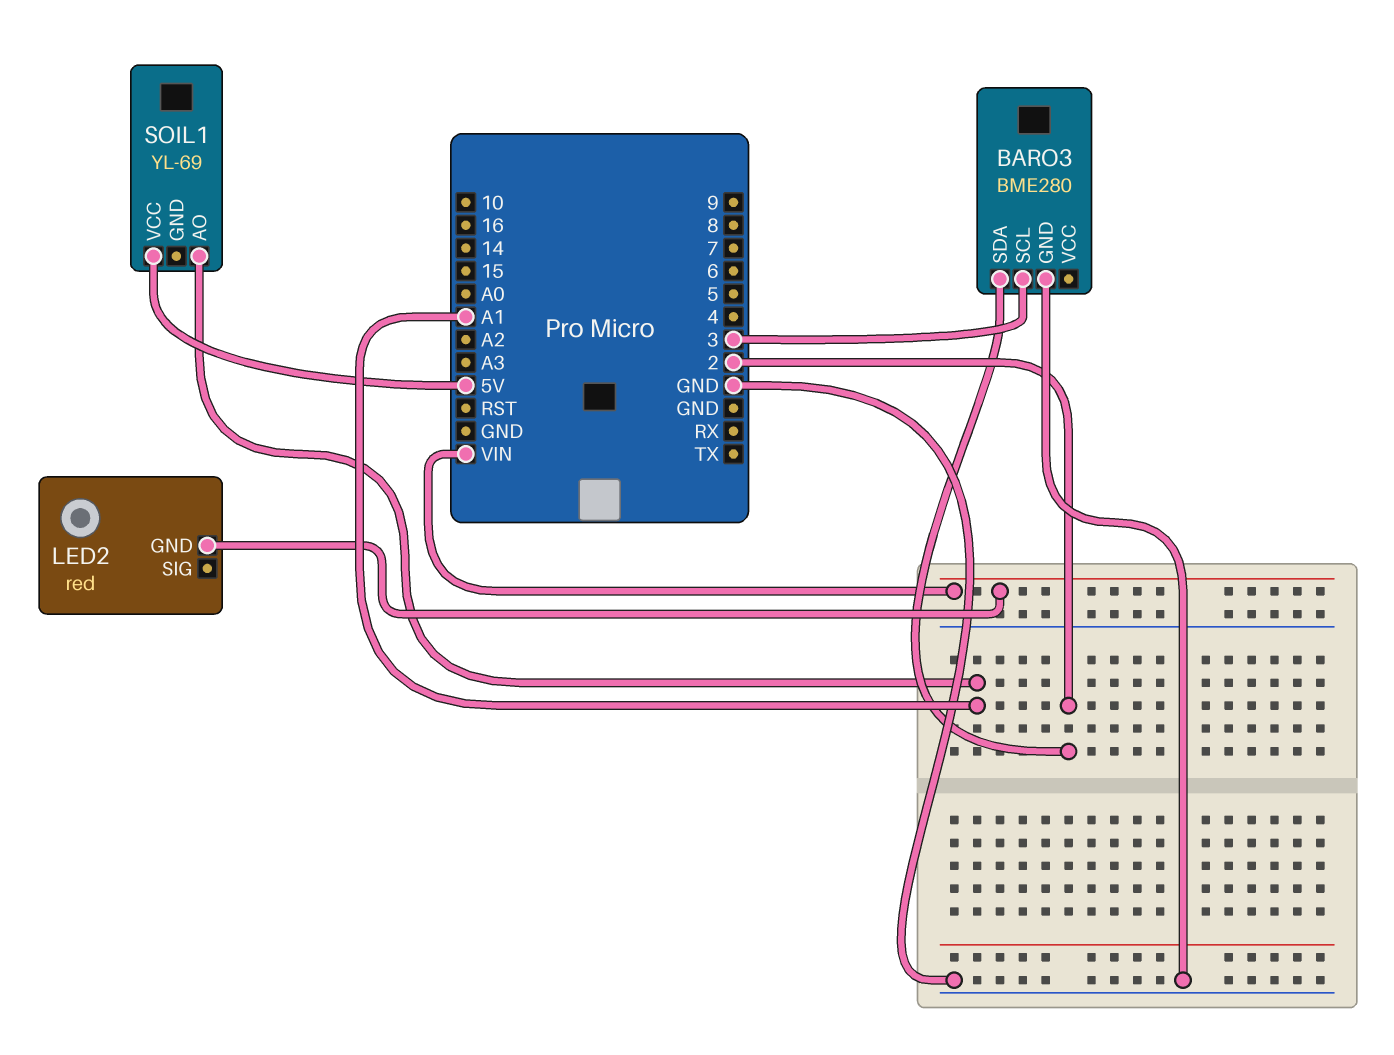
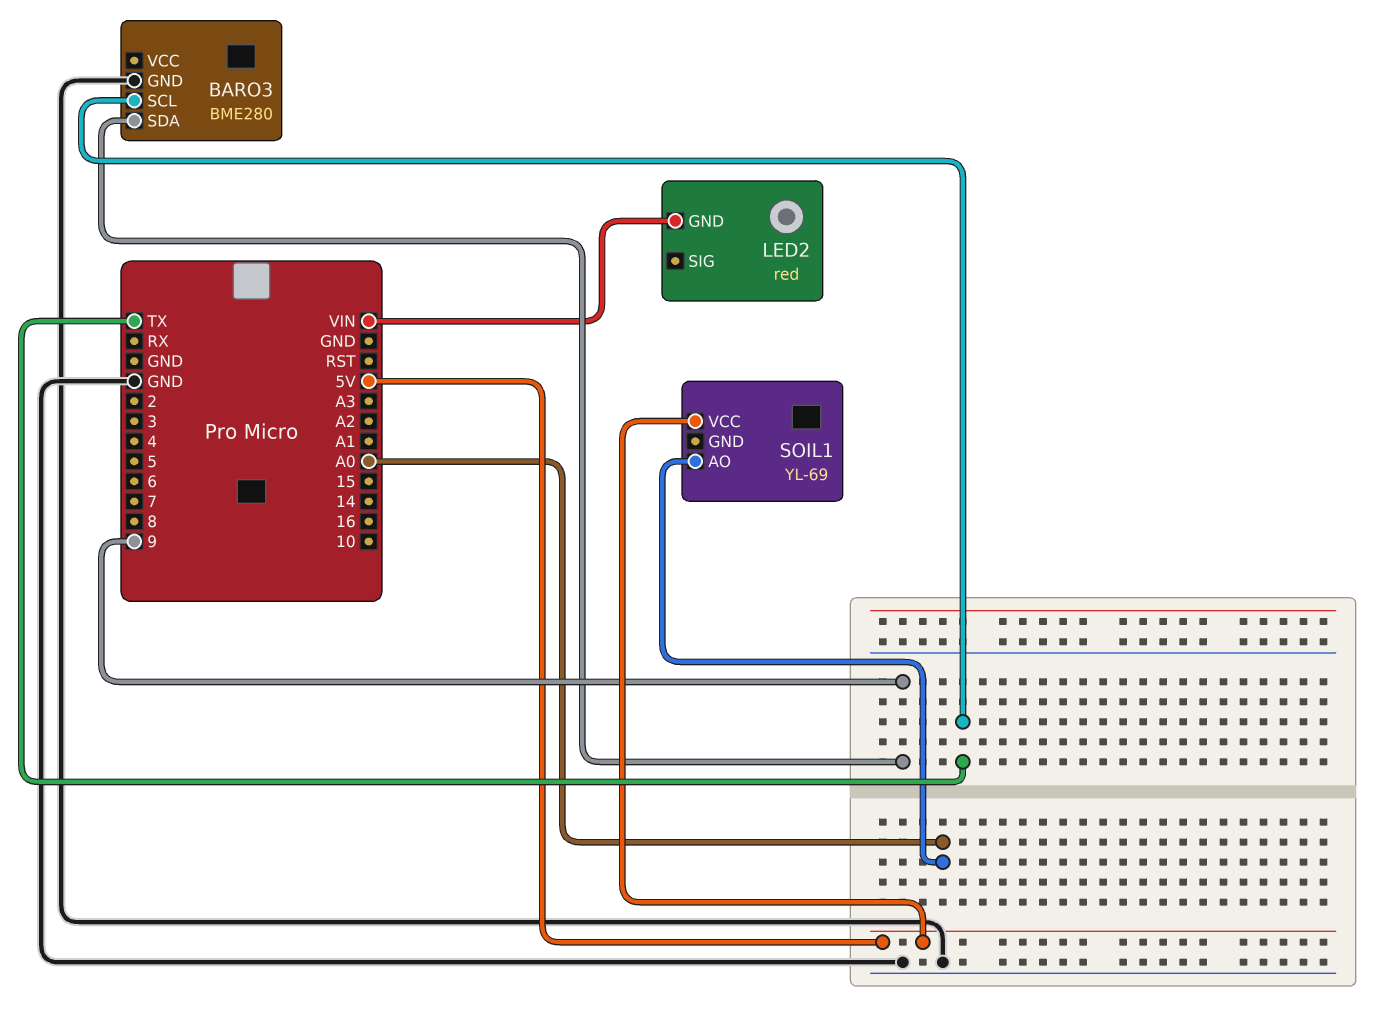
BARO3 pin SCL: 3 -> TX
BARO3 pin SDA: 2 -> 9
SOIL1 pin AO: A1 -> A0

